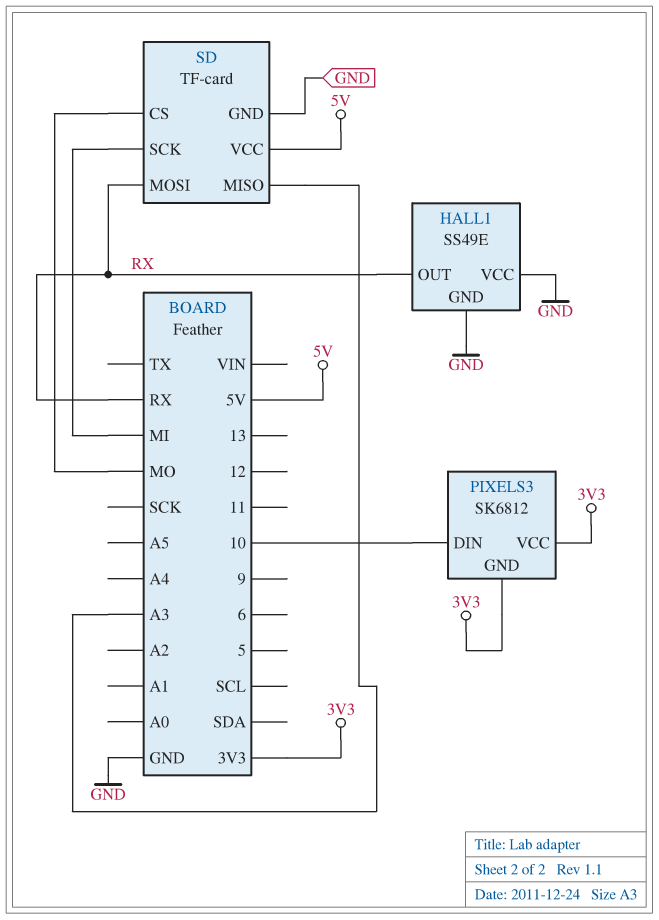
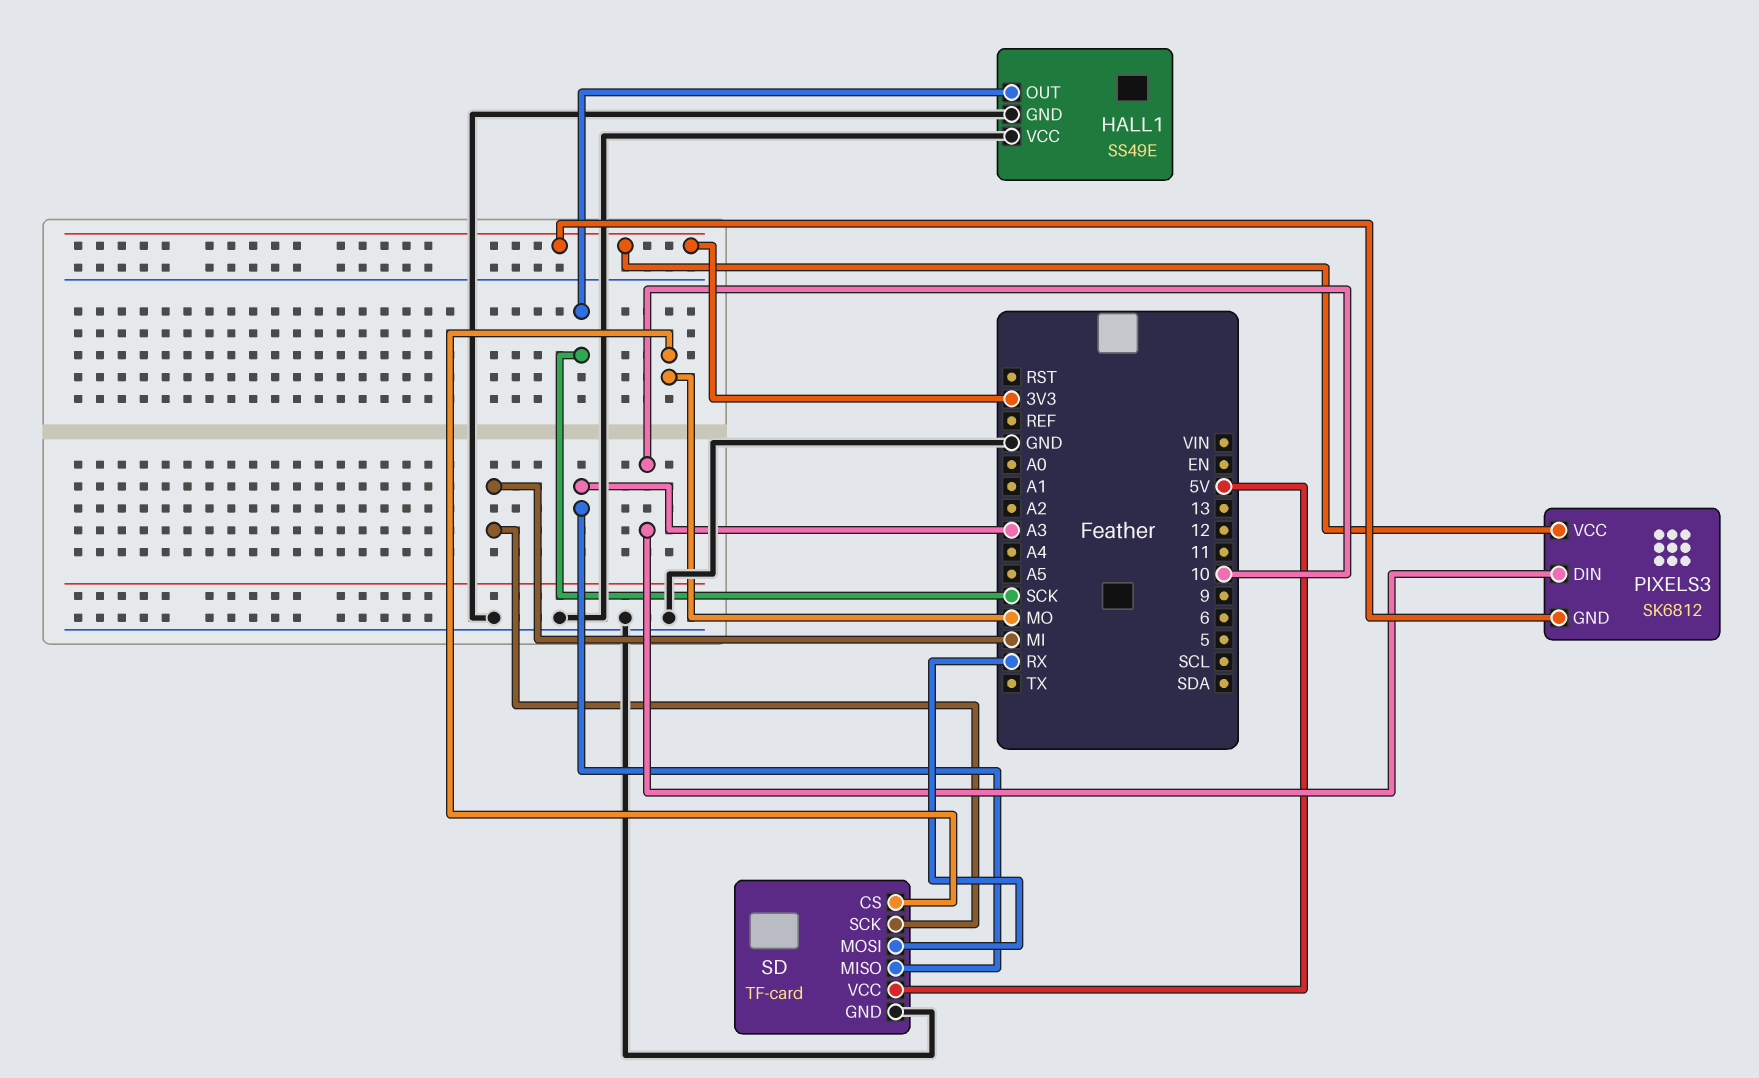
HALL1 pin OUT: RX -> SCK

